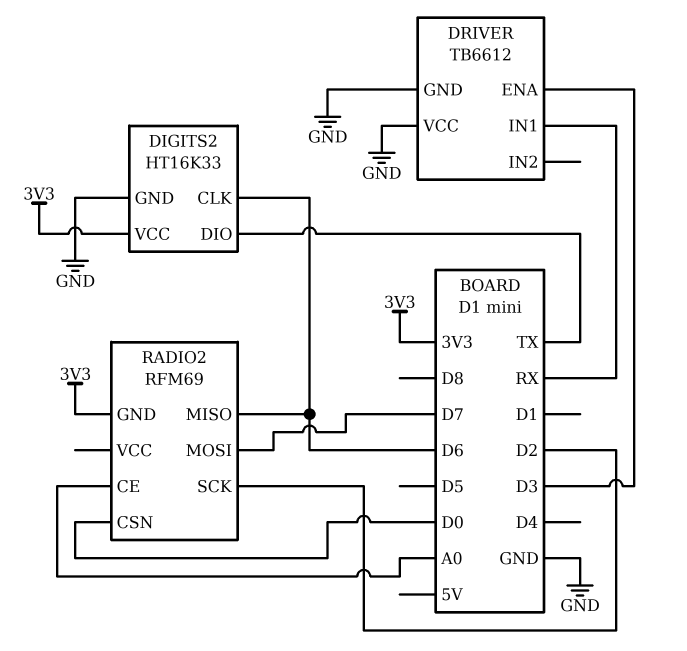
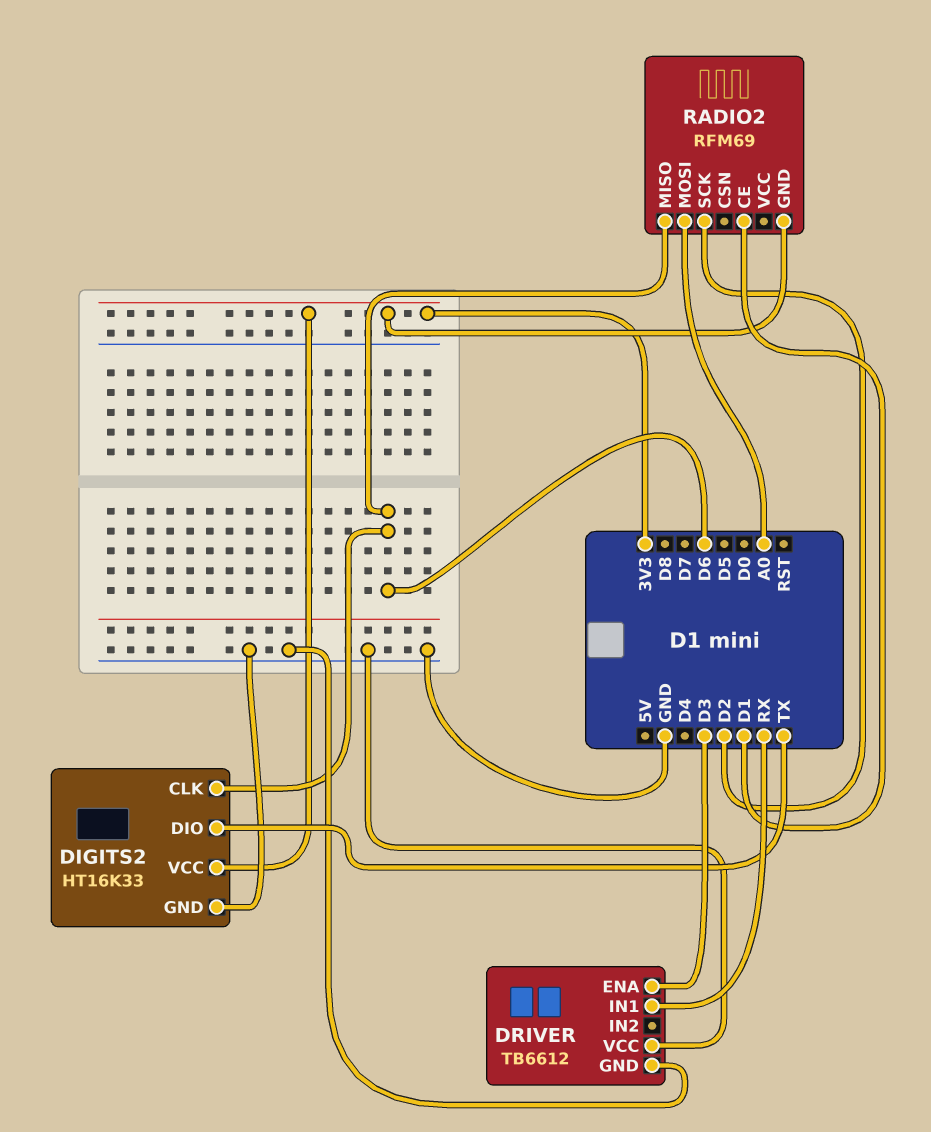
RADIO2 pin CE: A0 -> D1
RADIO2 pin CSN: D0 -> none
RADIO2 pin MOSI: D7 -> A0

